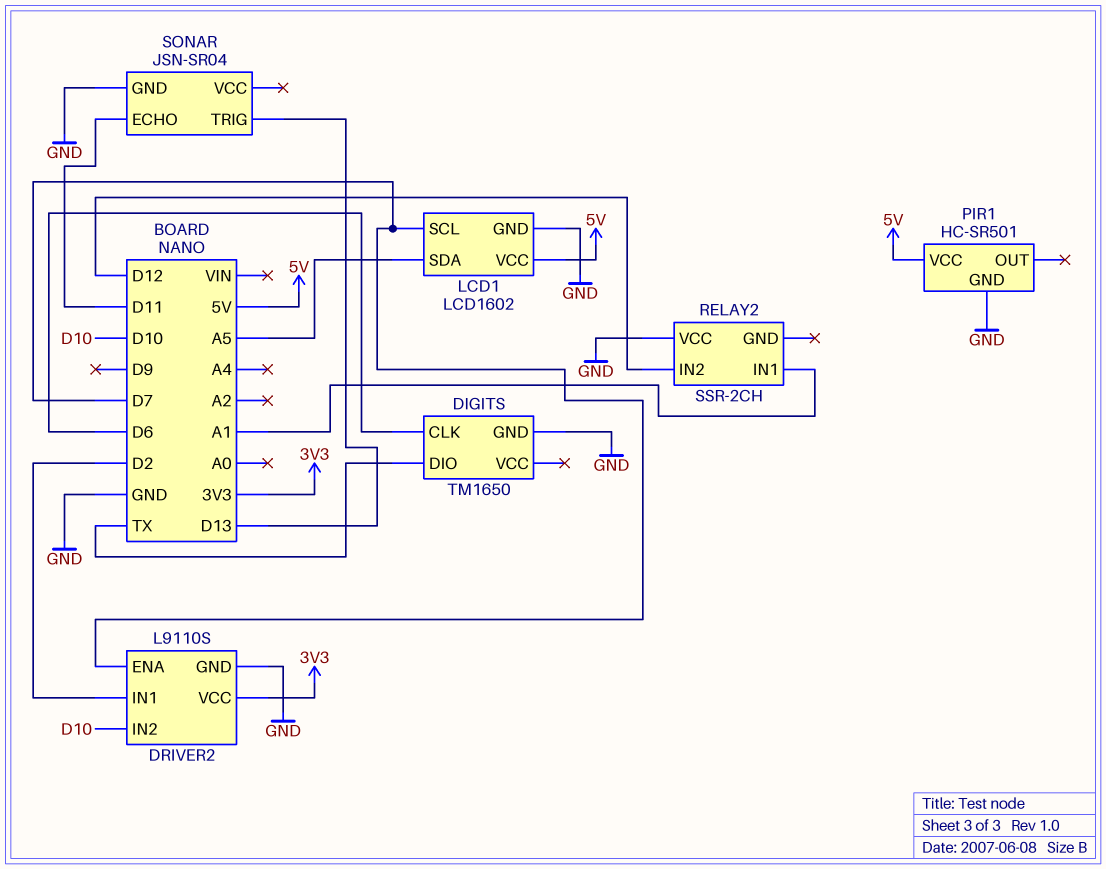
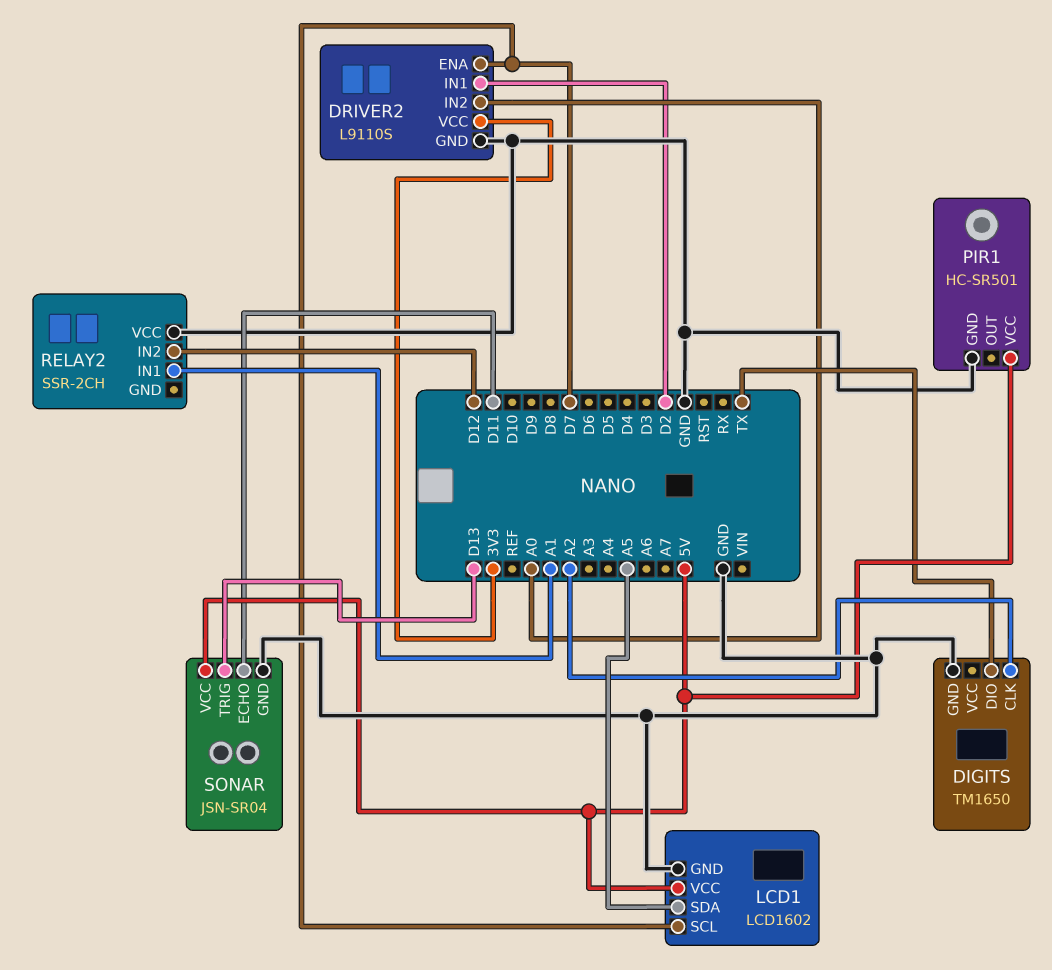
DIGITS pin CLK: D6 -> A2
DRIVER2 pin IN2: D10 -> A0
SONAR pin VCC: none -> 5V

